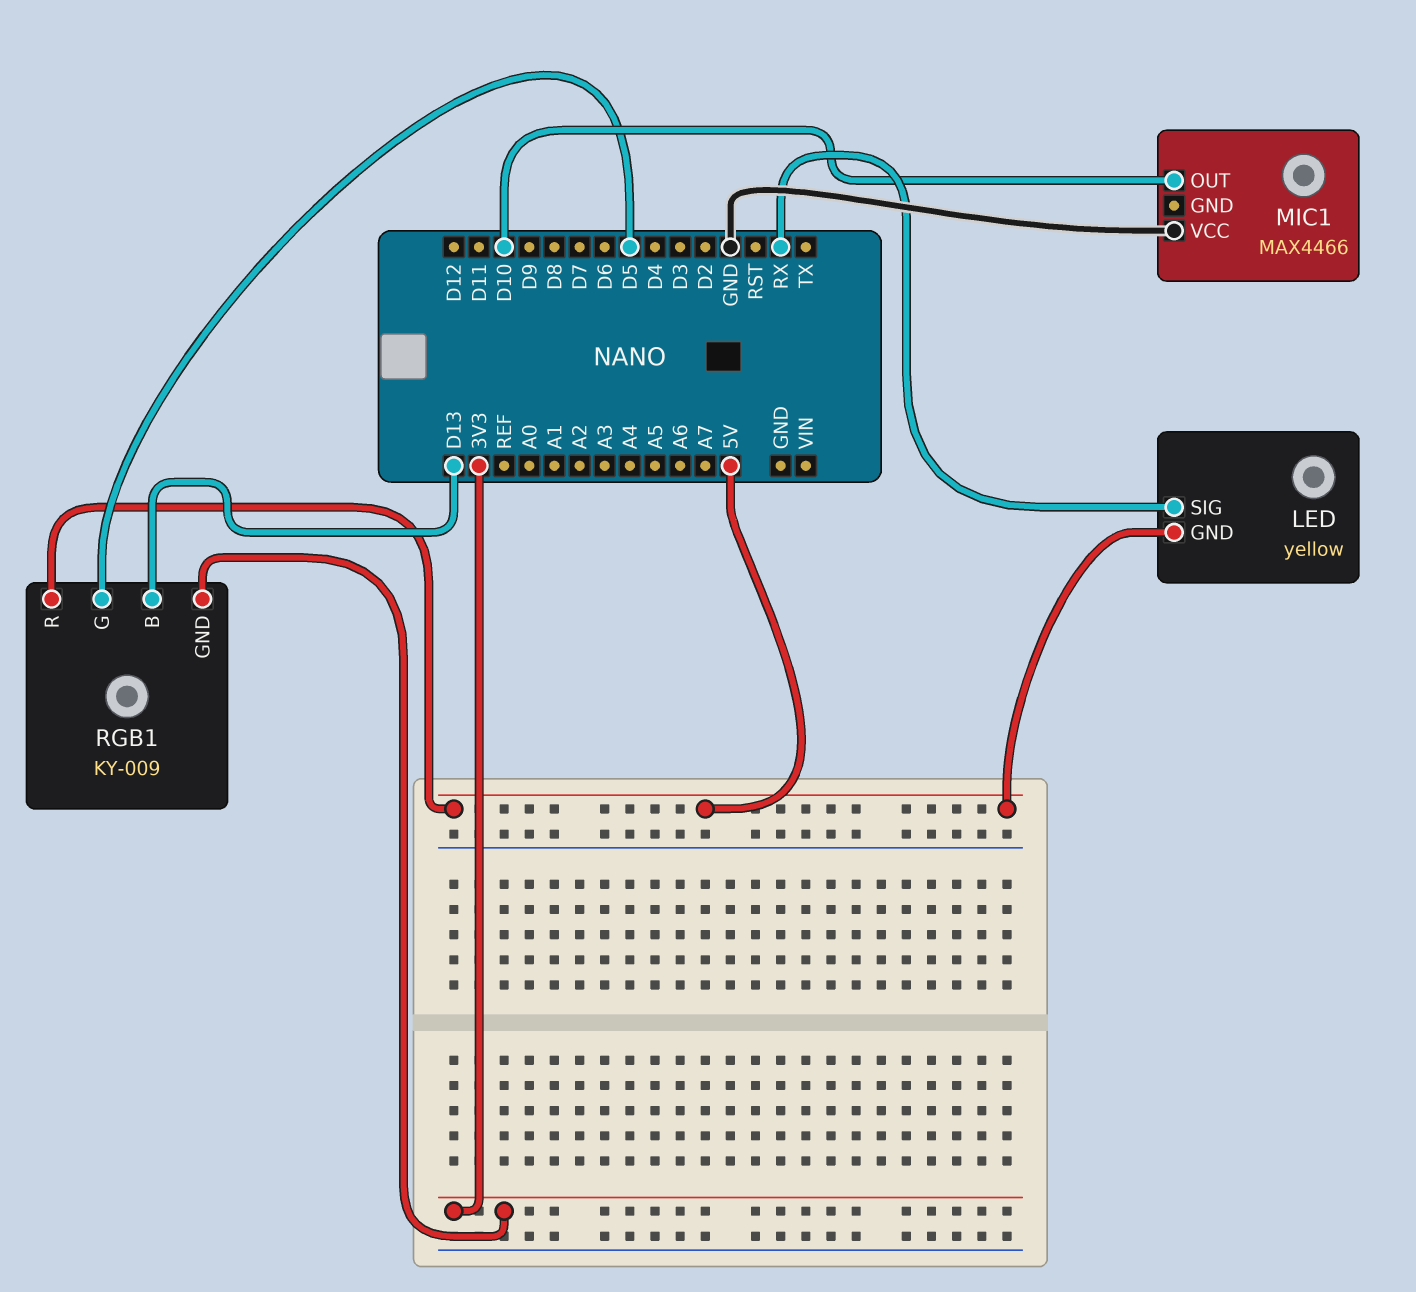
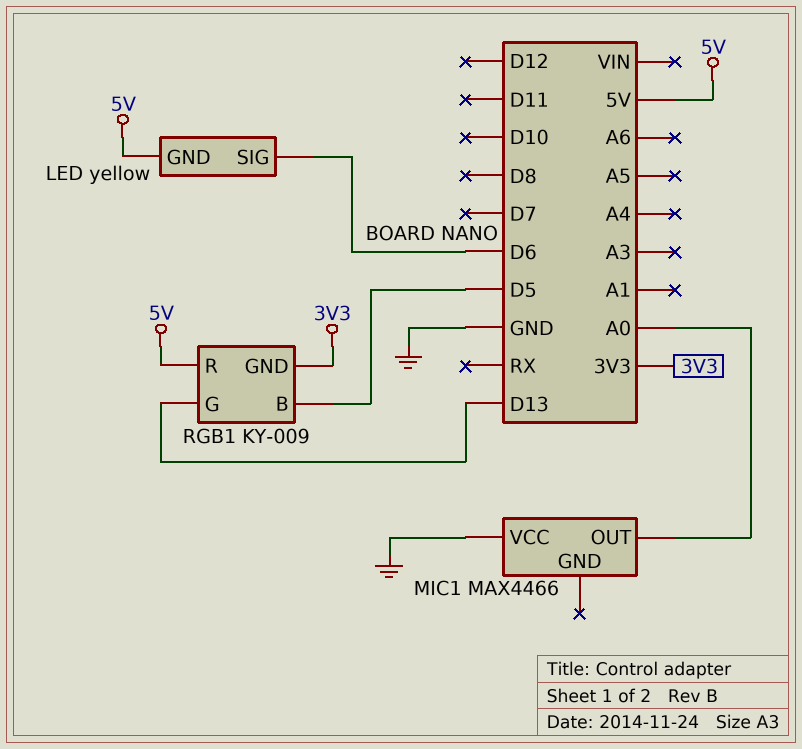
LED pin SIG: RX -> D6
MIC1 pin OUT: D10 -> A0
RGB1 pin B: D13 -> D5
RGB1 pin G: D5 -> D13

